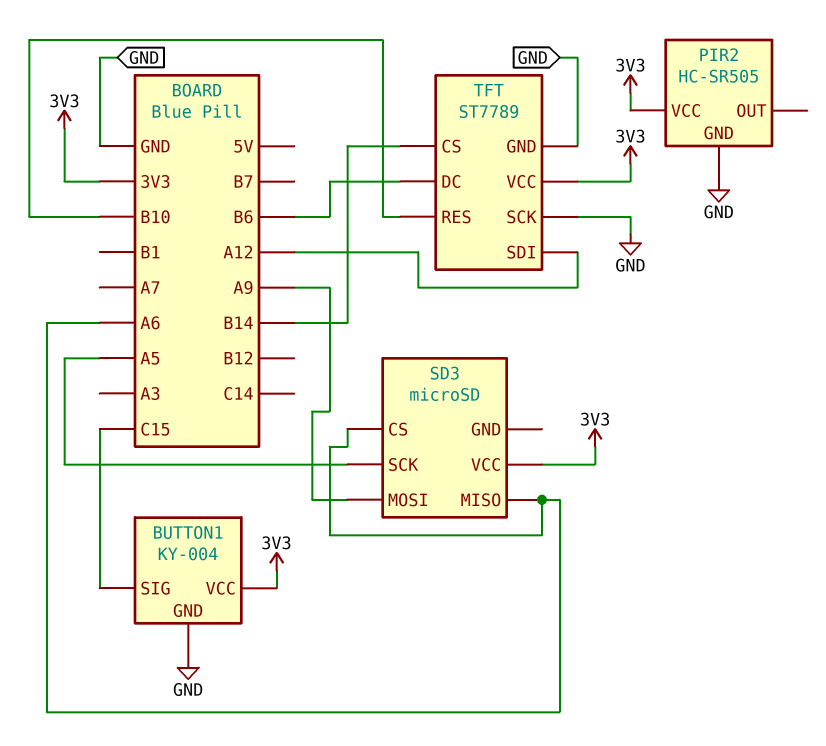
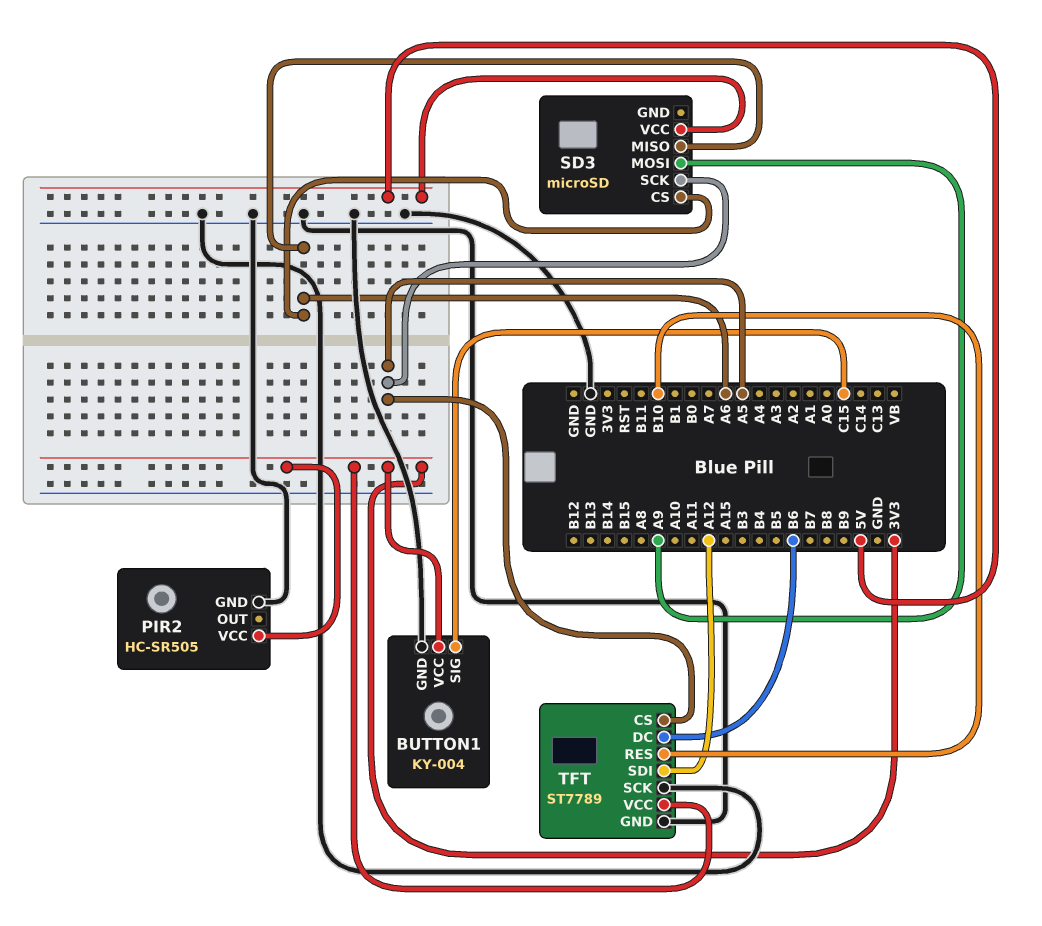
SD3 pin VCC: 3V3 -> 5V
TFT pin CS: B14 -> A5

